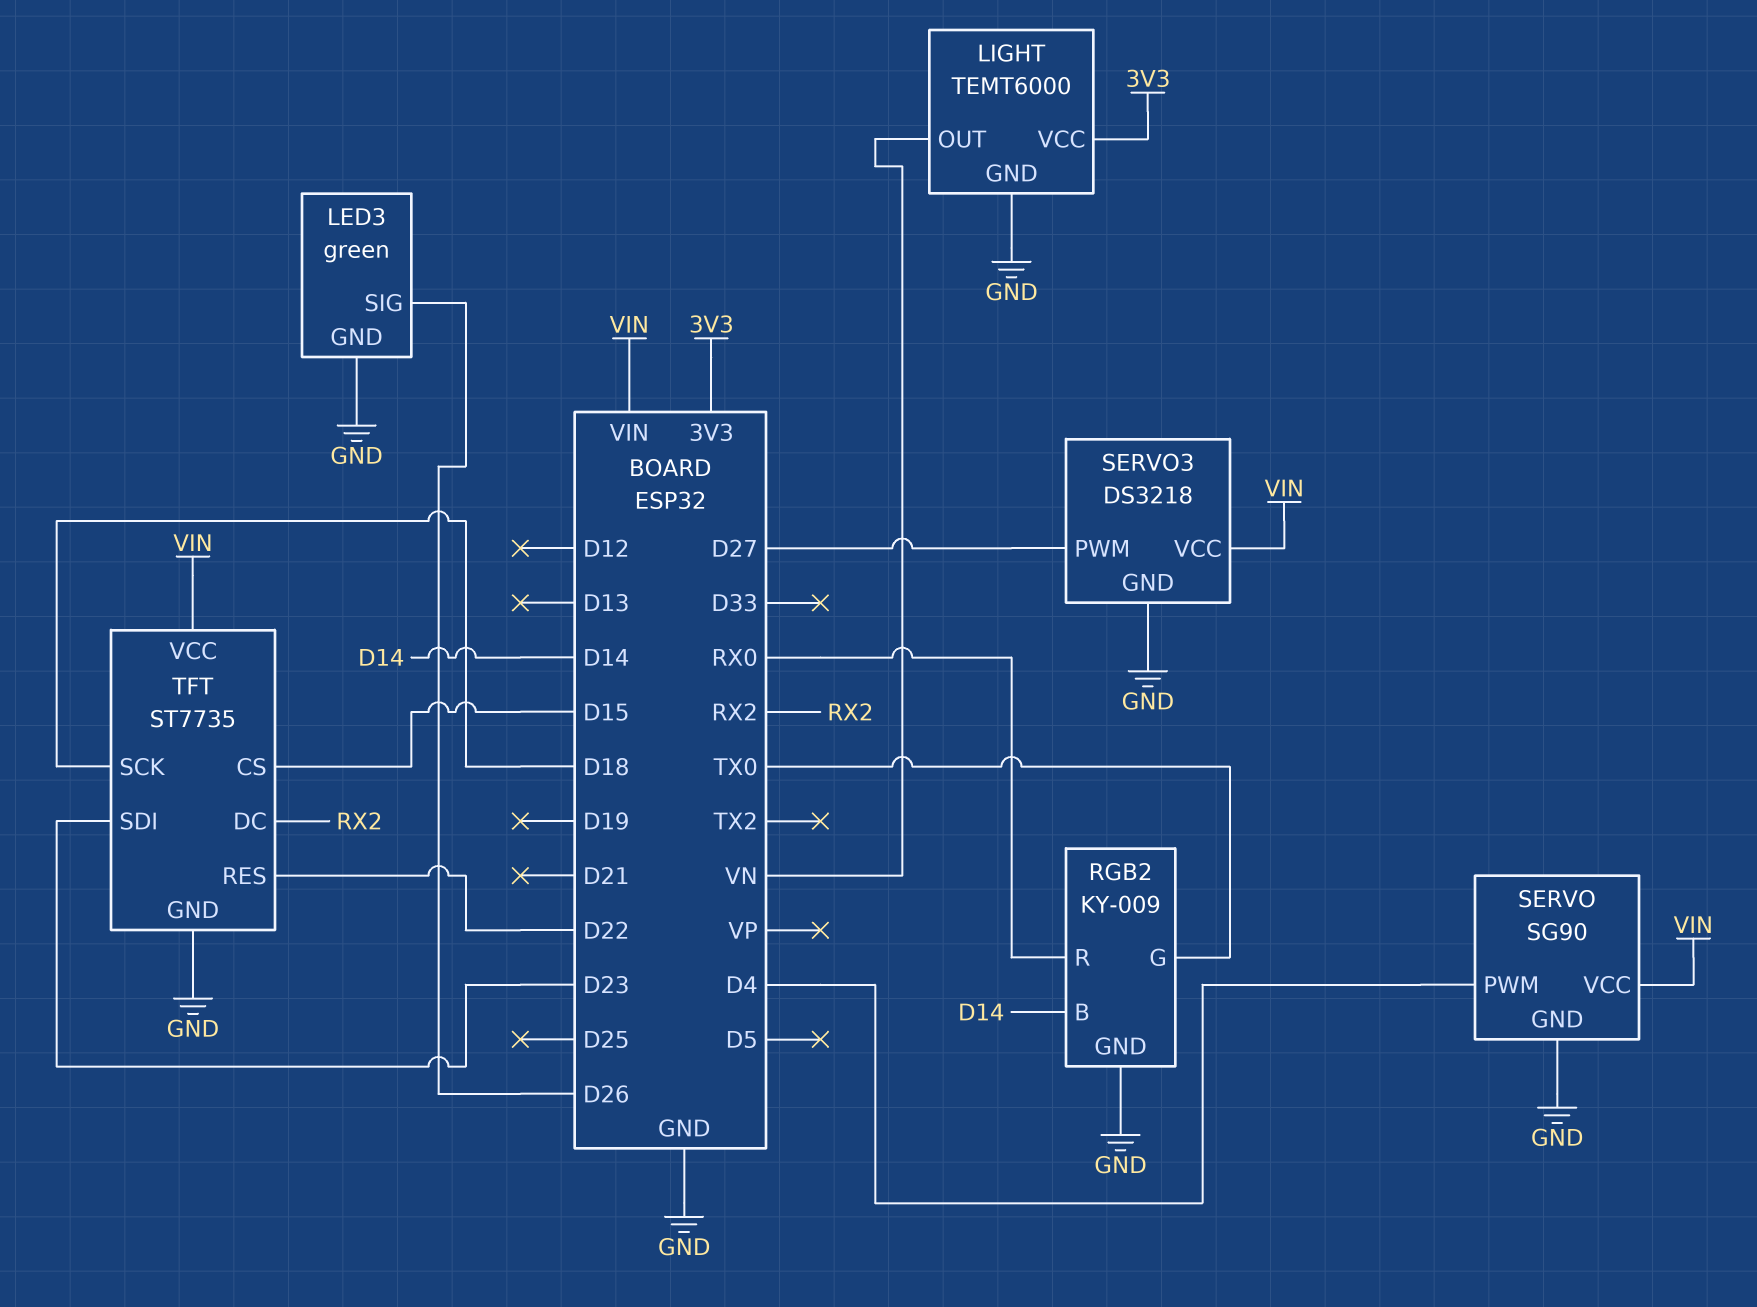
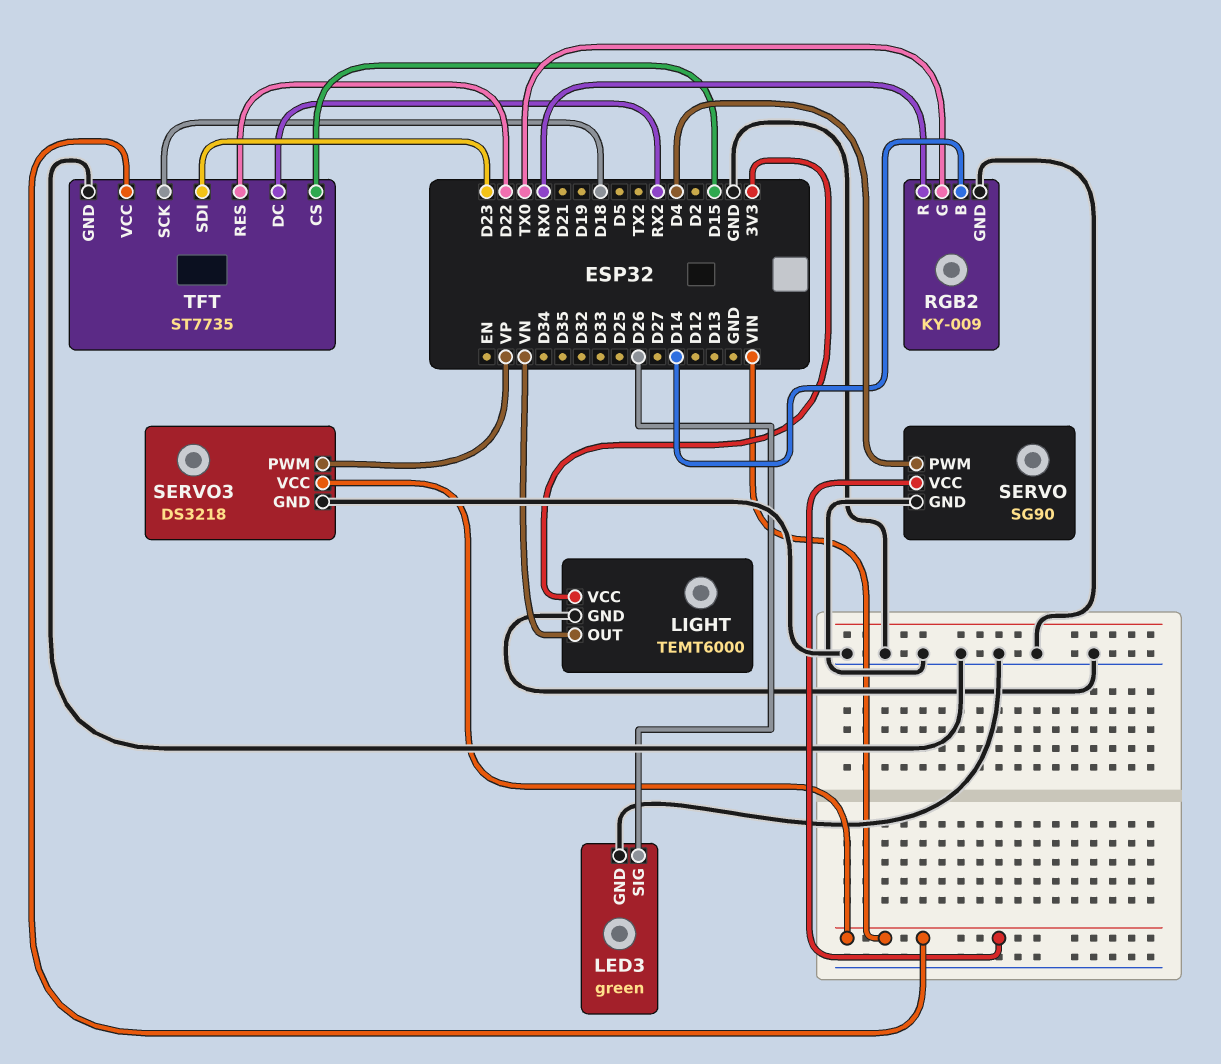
SERVO3 pin PWM: D27 -> VP

